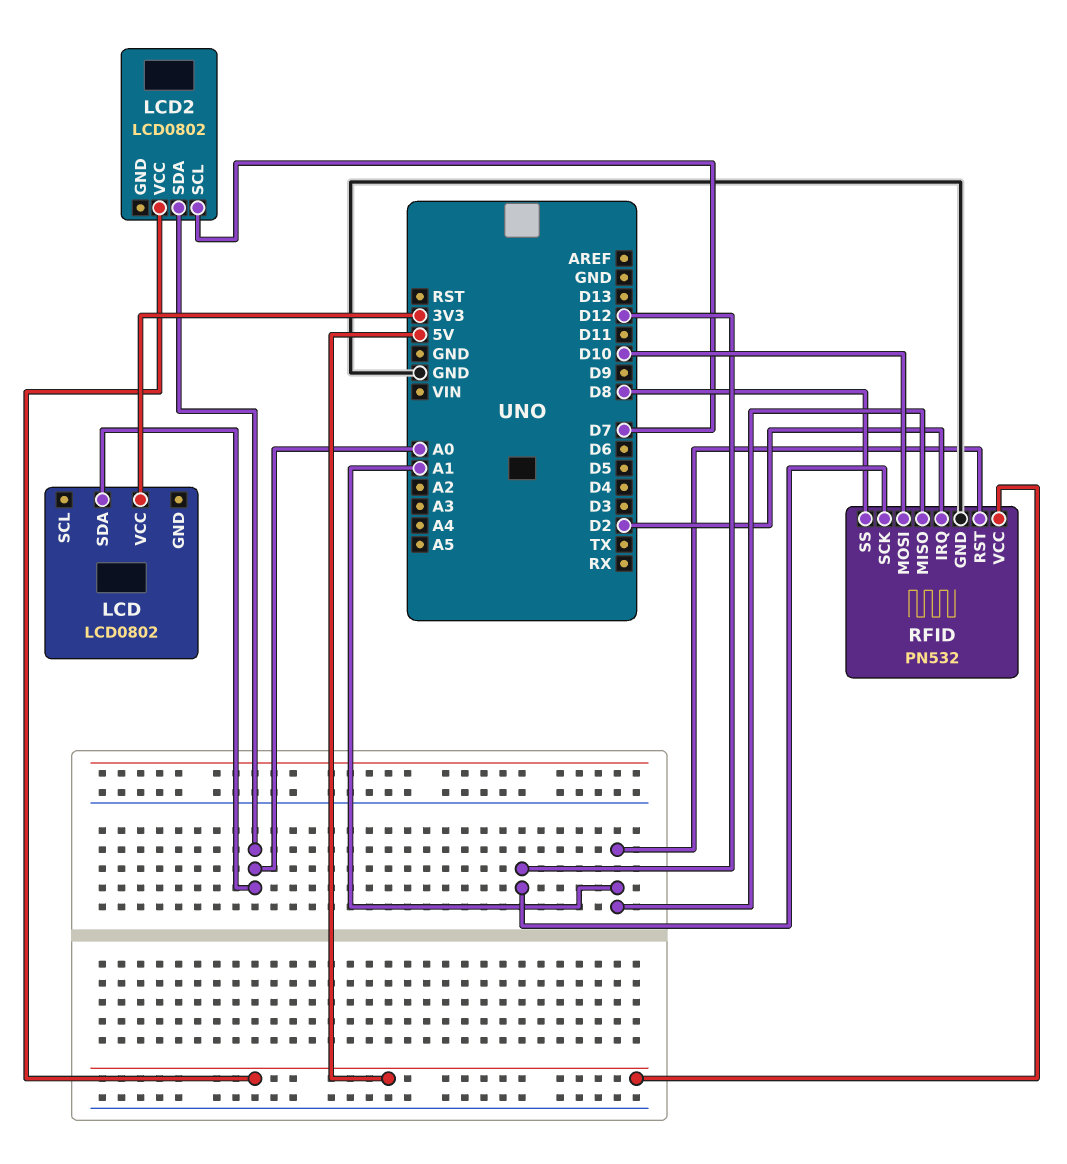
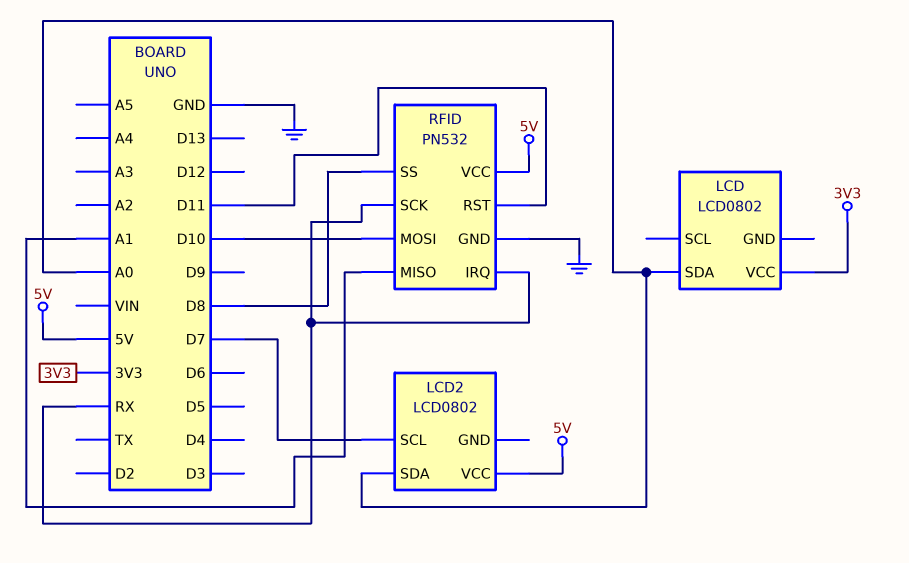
RFID pin IRQ: D2 -> RX
RFID pin RST: A1 -> D11
RFID pin SCK: D12 -> RX

